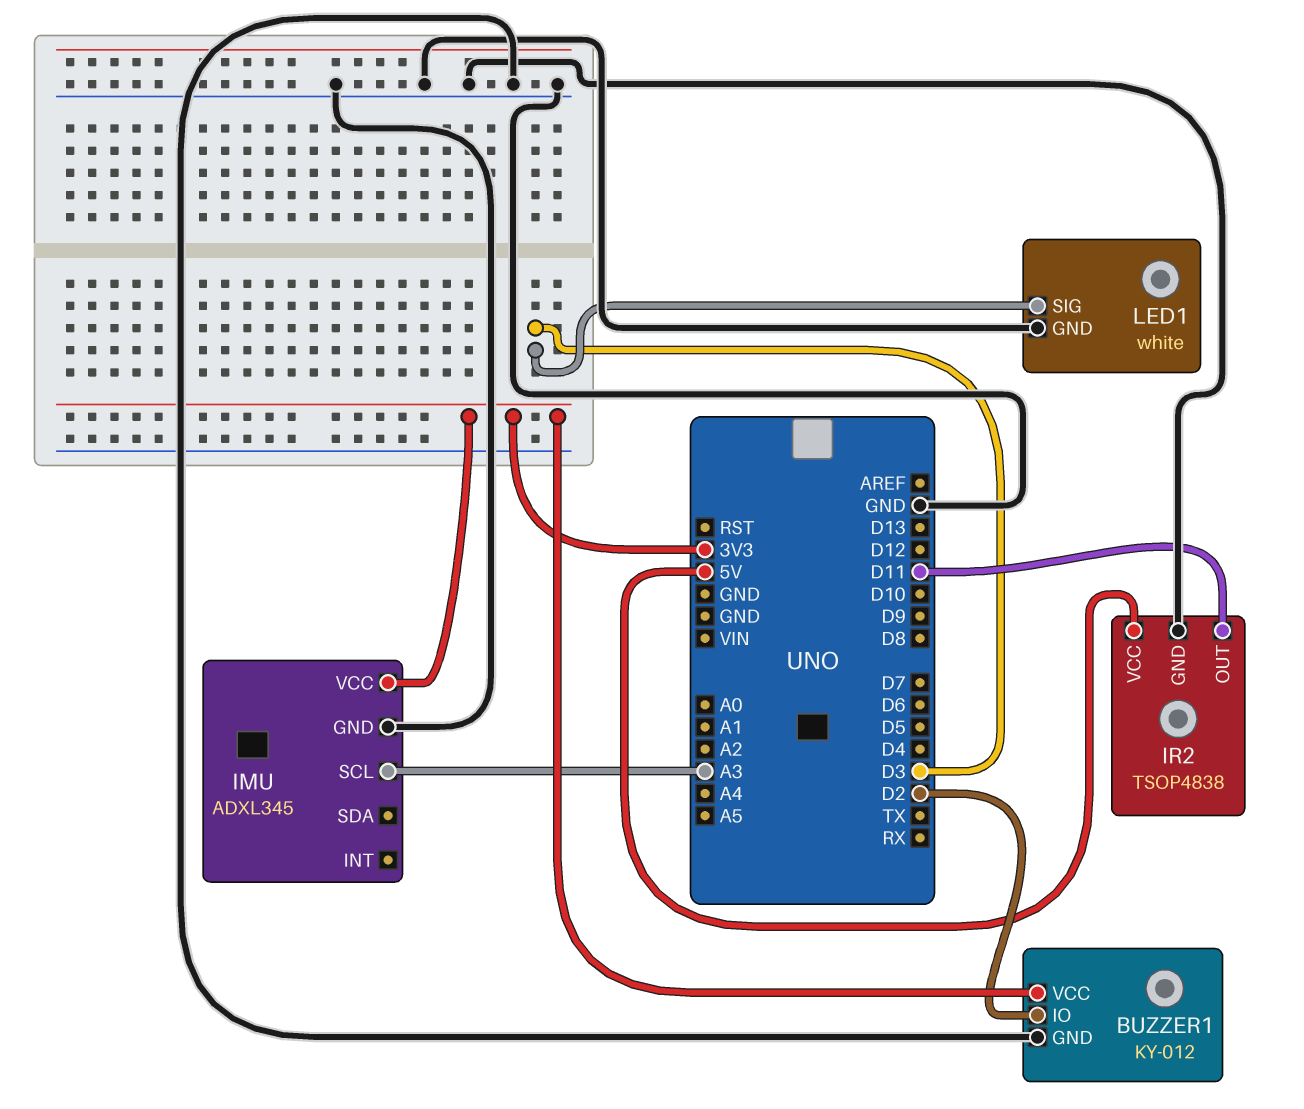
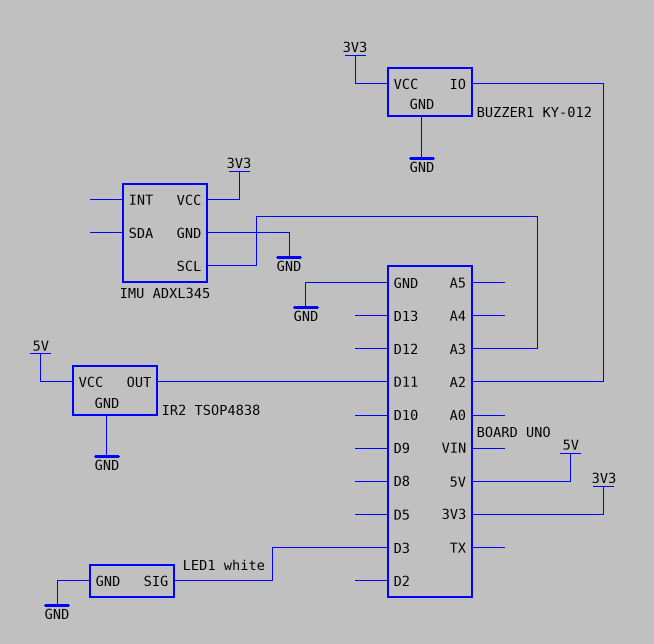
BUZZER1 pin IO: D2 -> A2

